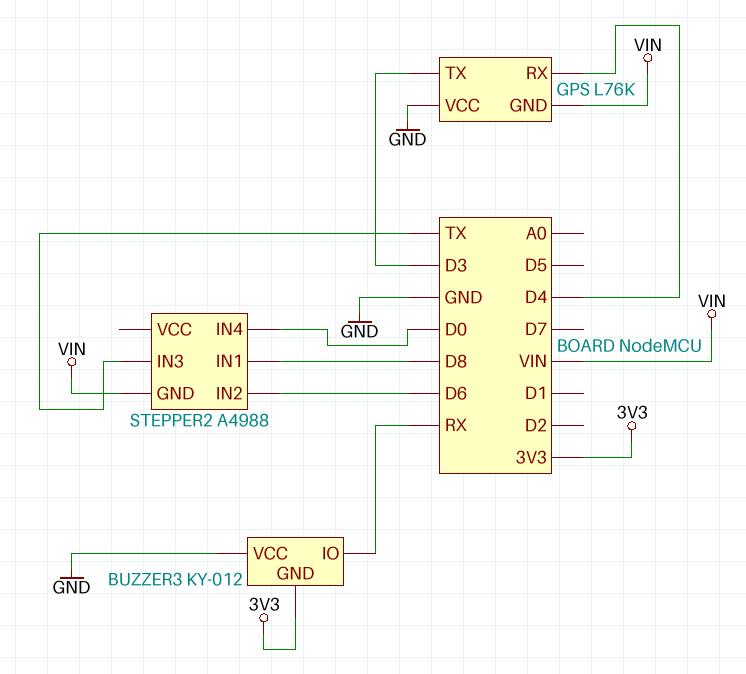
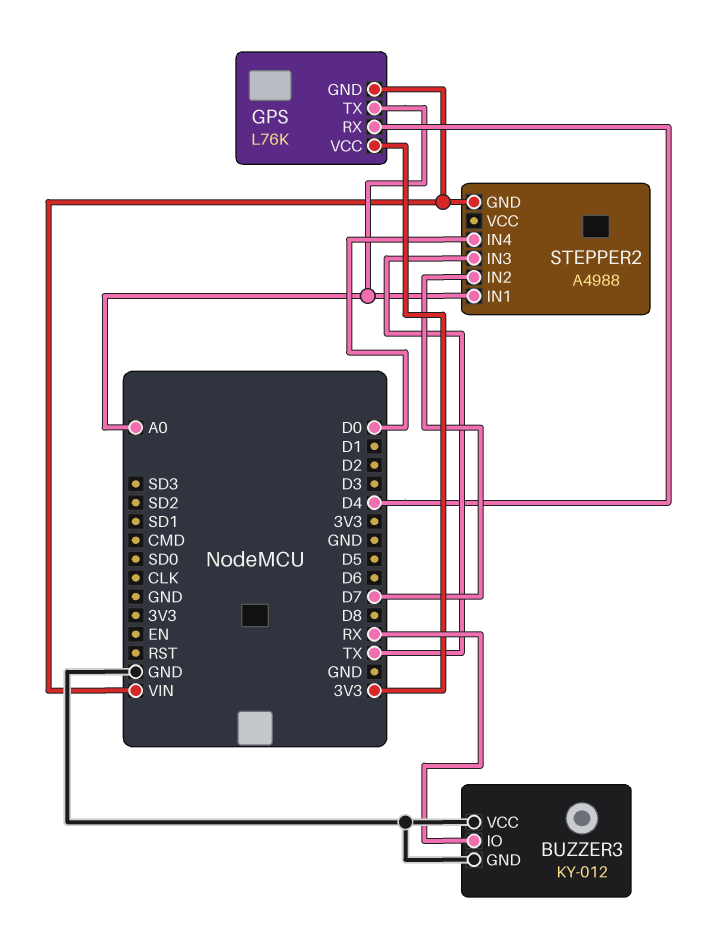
BUZZER3 pin GND: 3V3 -> GND
GPS pin TX: D3 -> A0
GPS pin VCC: GND -> 3V3
STEPPER2 pin IN1: D8 -> A0
STEPPER2 pin IN2: D6 -> D7

